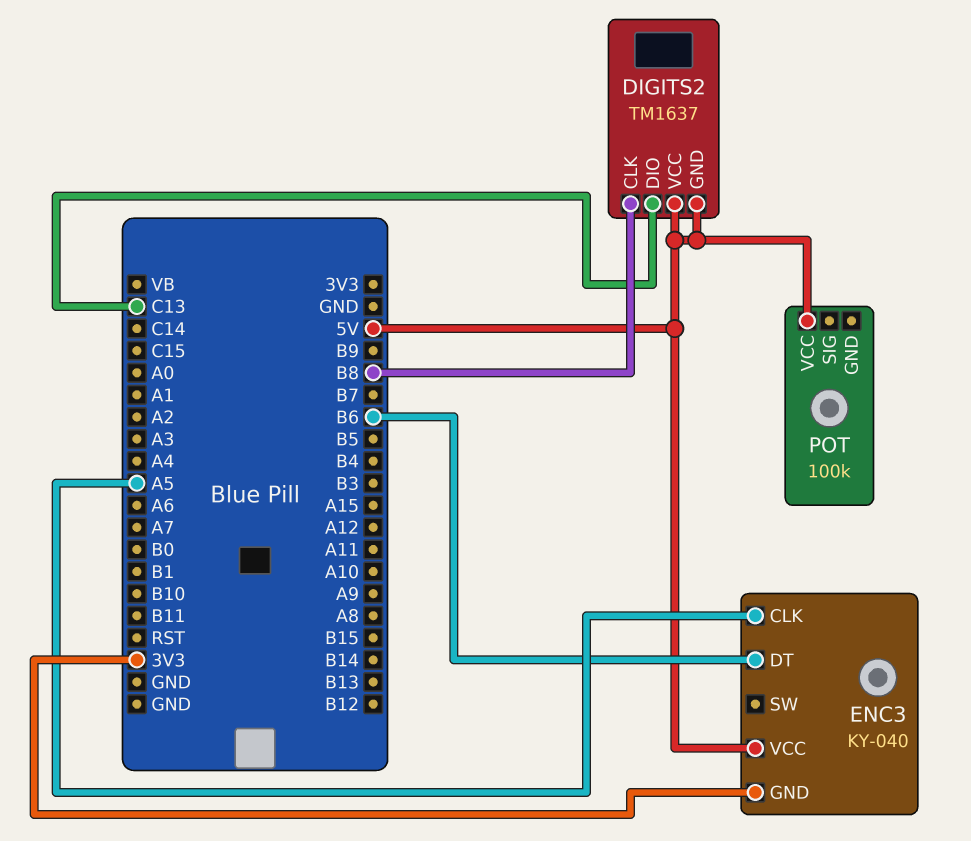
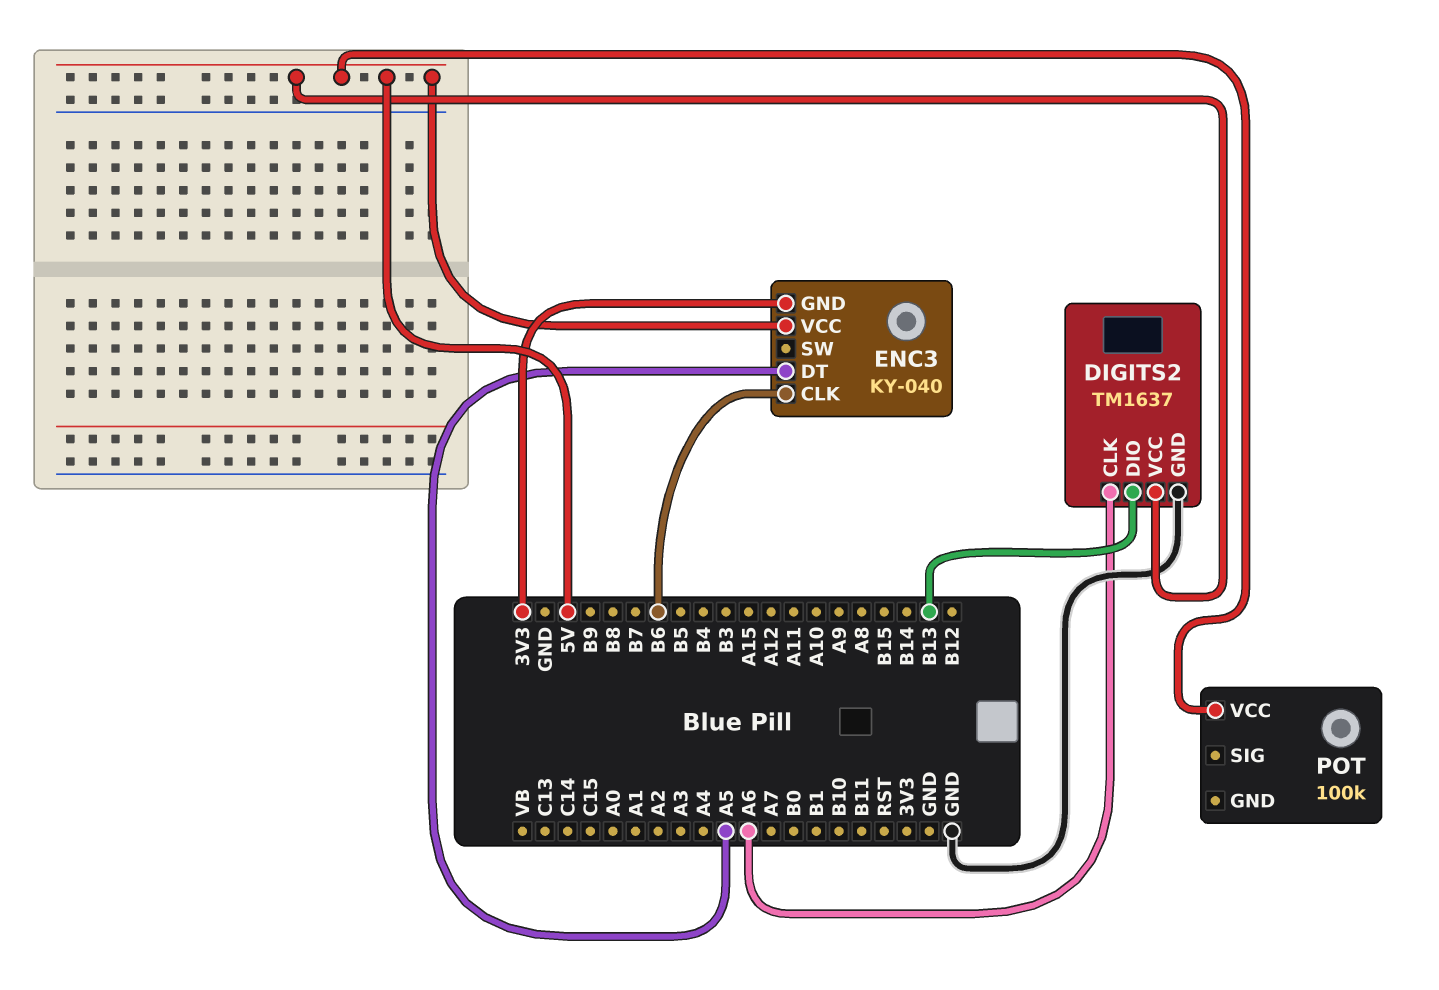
DIGITS2 pin CLK: B8 -> A6
DIGITS2 pin DIO: C13 -> B13
DIGITS2 pin GND: 5V -> GND
ENC3 pin CLK: A5 -> B6
ENC3 pin DT: B6 -> A5

